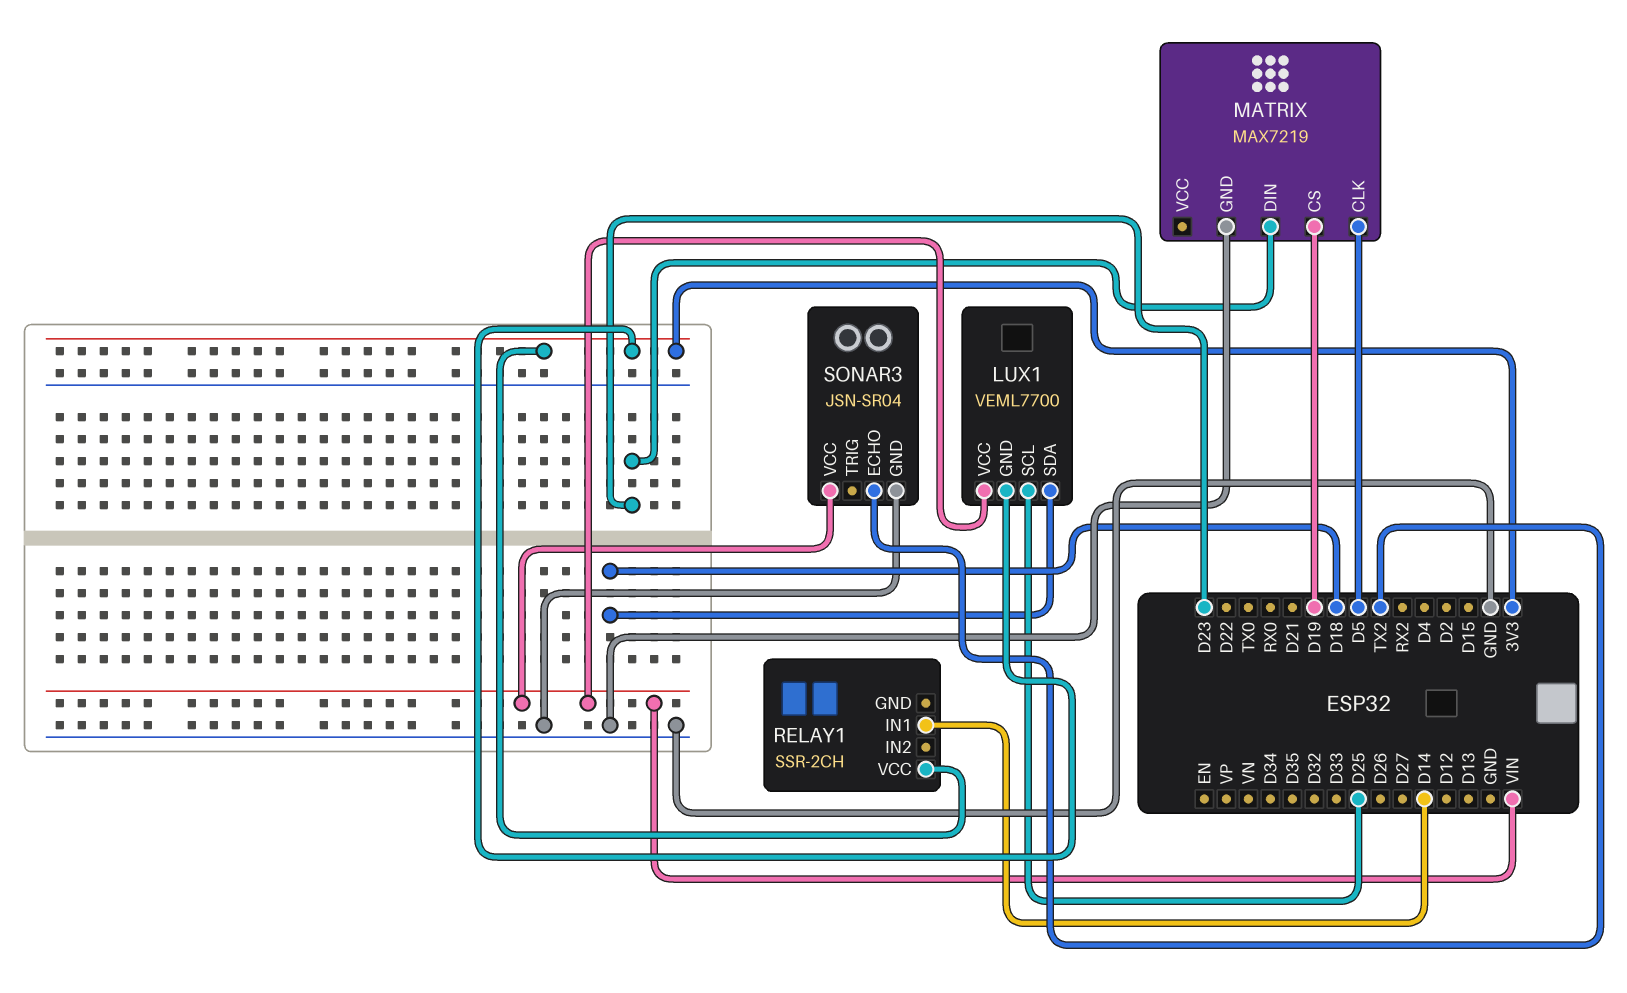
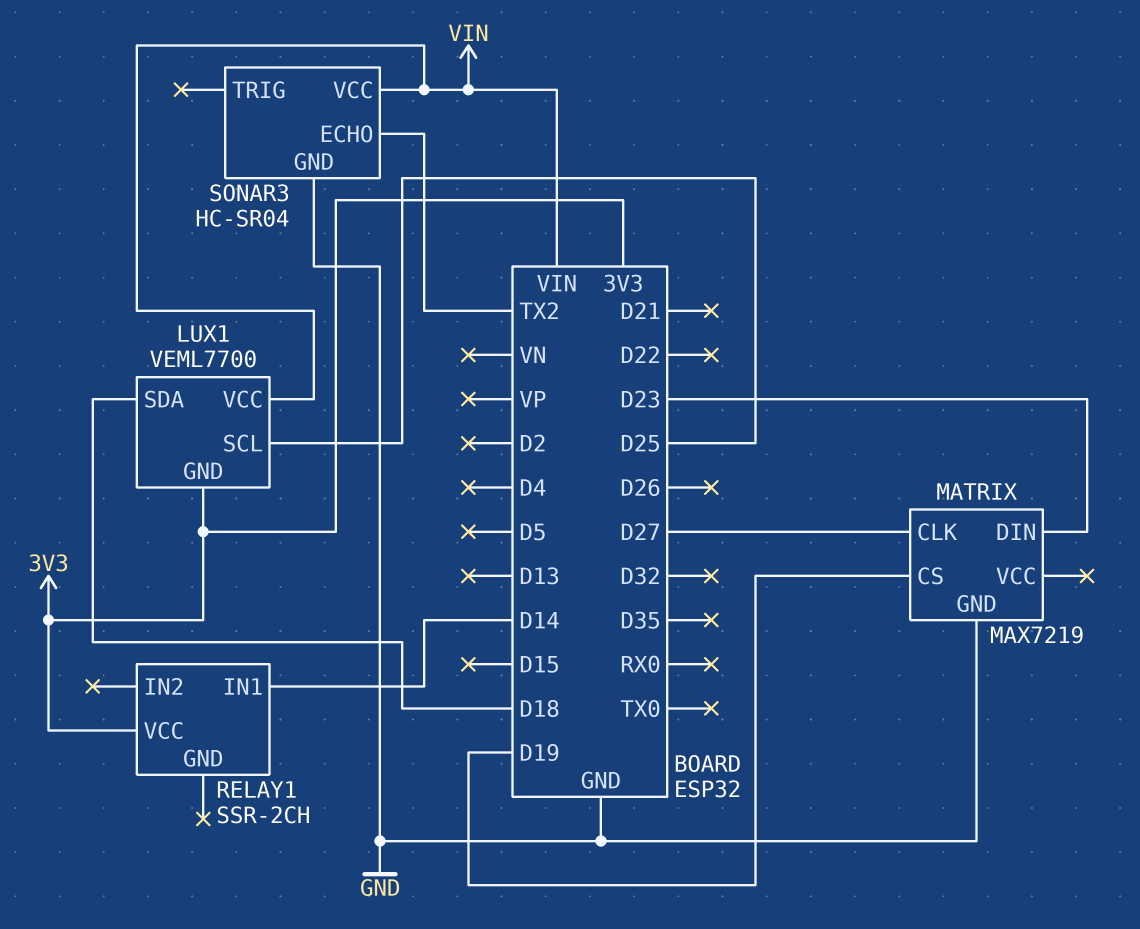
MATRIX pin CLK: D5 -> D27
SONAR3: JSN-SR04 -> HC-SR04

